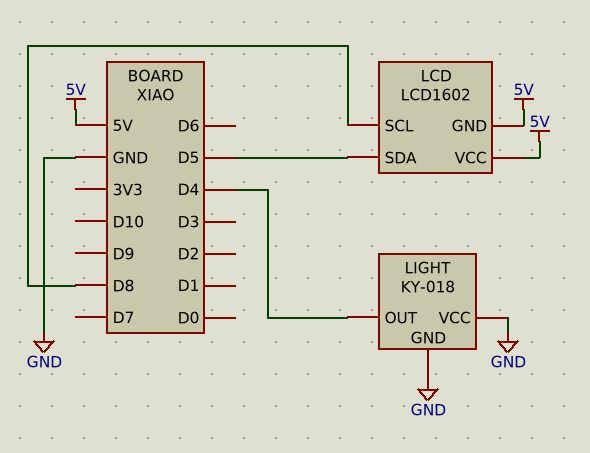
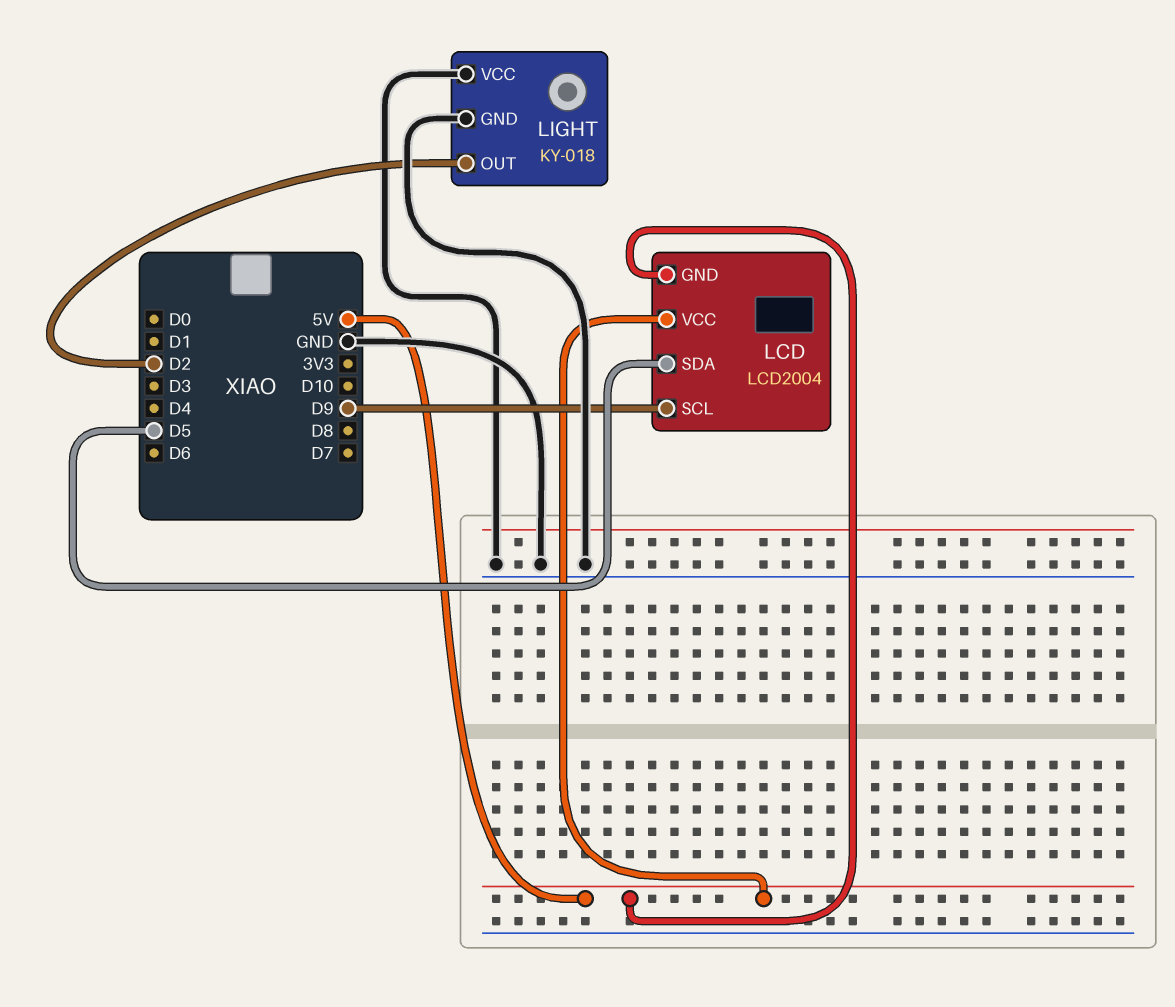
LCD: LCD1602 -> LCD2004
LCD pin SCL: D8 -> D9
LIGHT pin OUT: D4 -> D2

